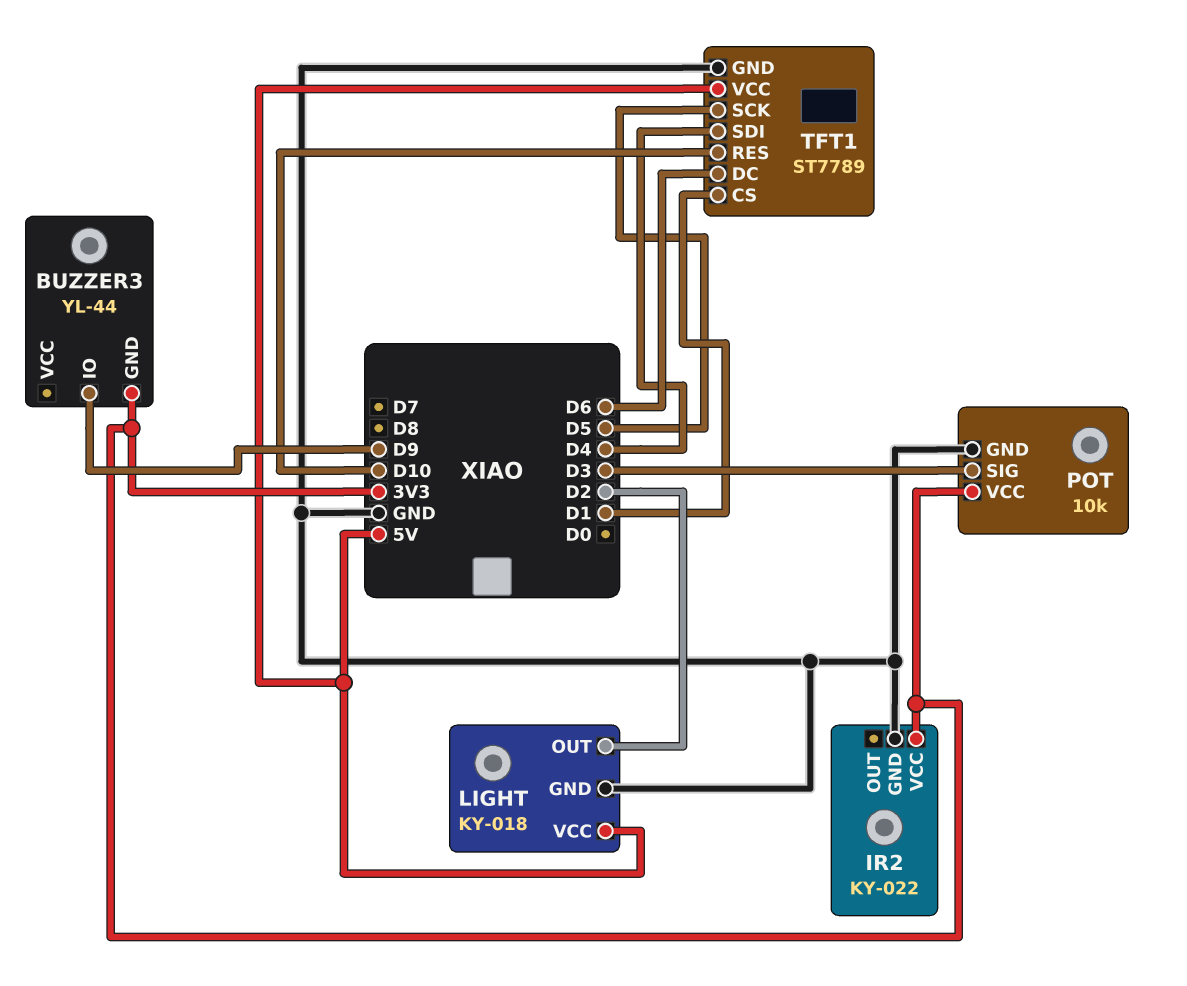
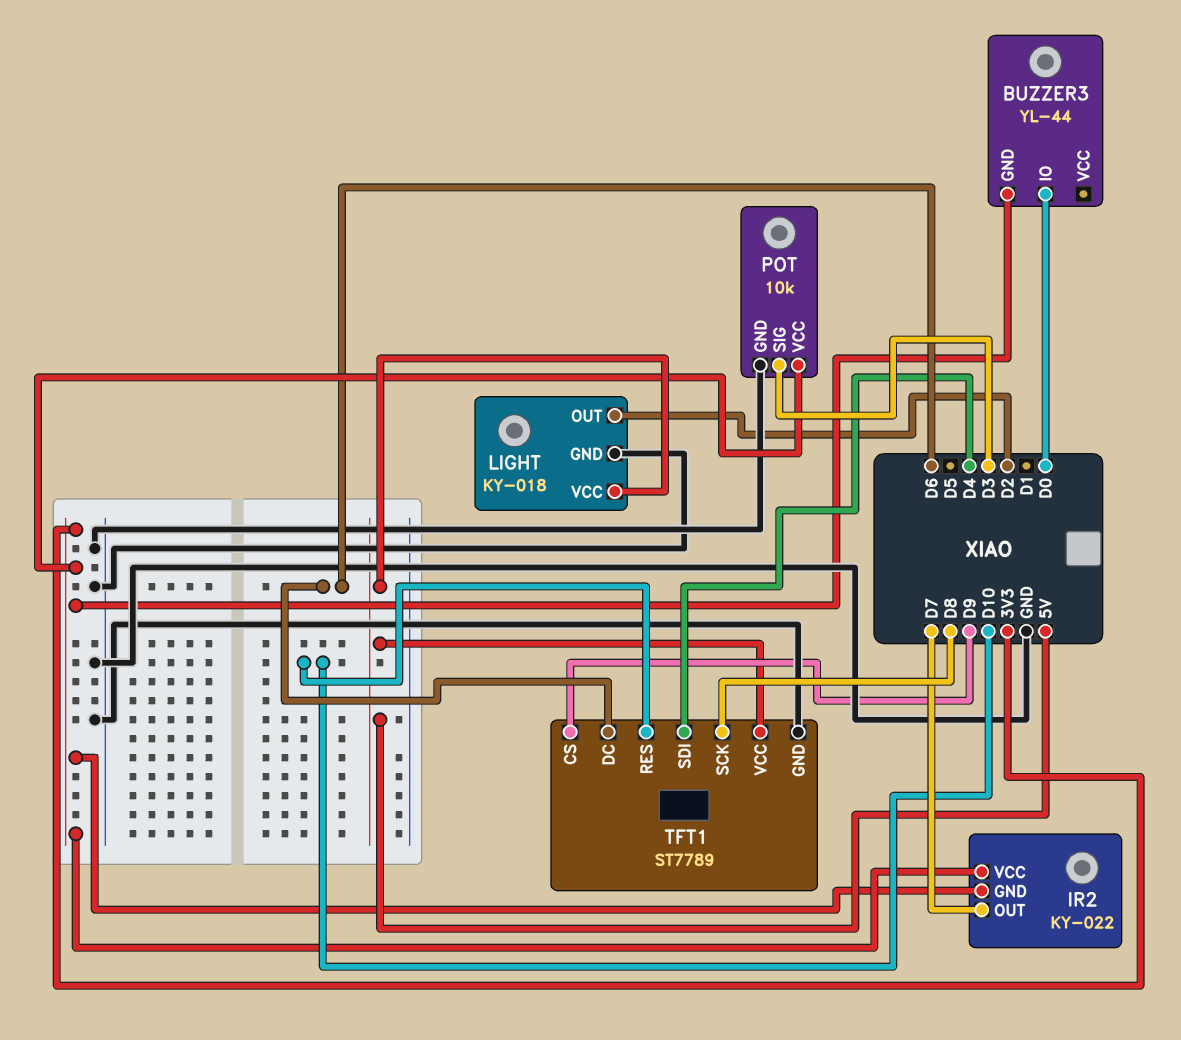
BUZZER3 pin IO: D9 -> D0
IR2 pin GND: GND -> 3V3
IR2 pin OUT: none -> D7
TFT1 pin CS: D1 -> D9
TFT1 pin SCK: D5 -> D8

